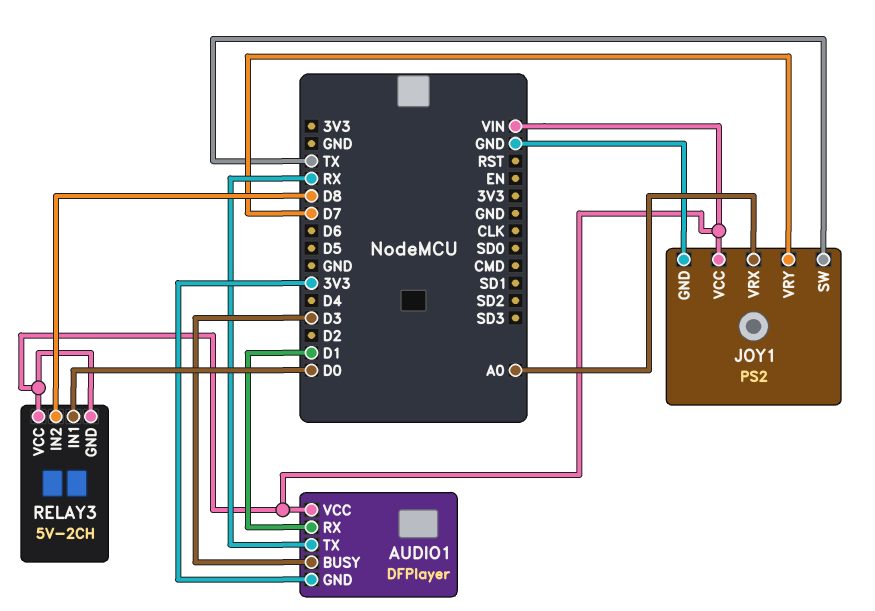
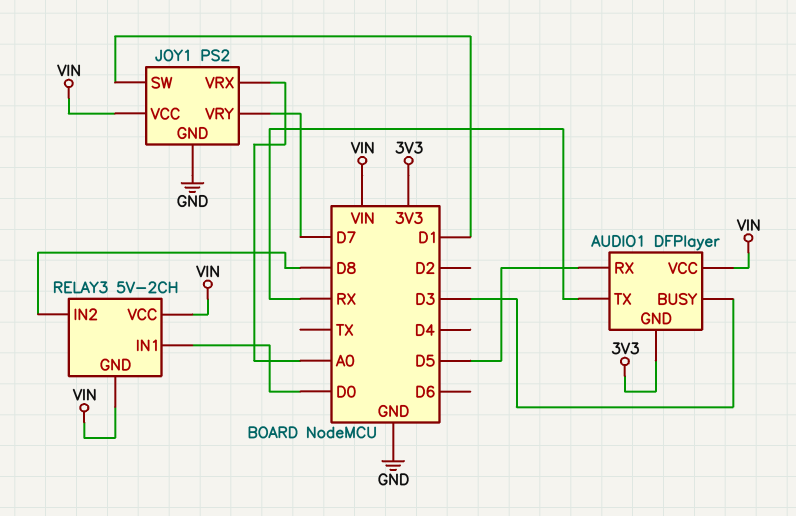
AUDIO1 pin RX: D1 -> D5
JOY1 pin SW: TX -> D1

